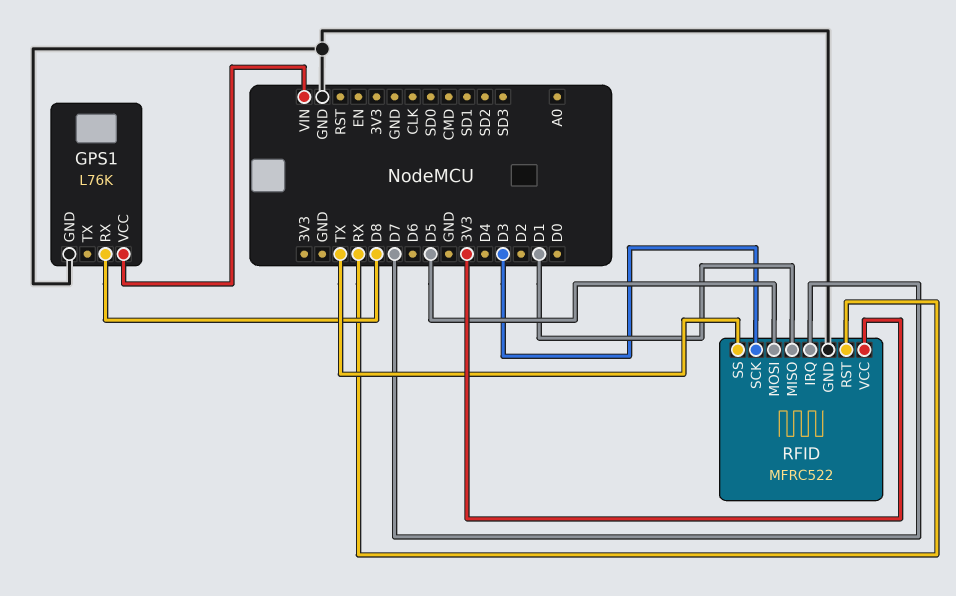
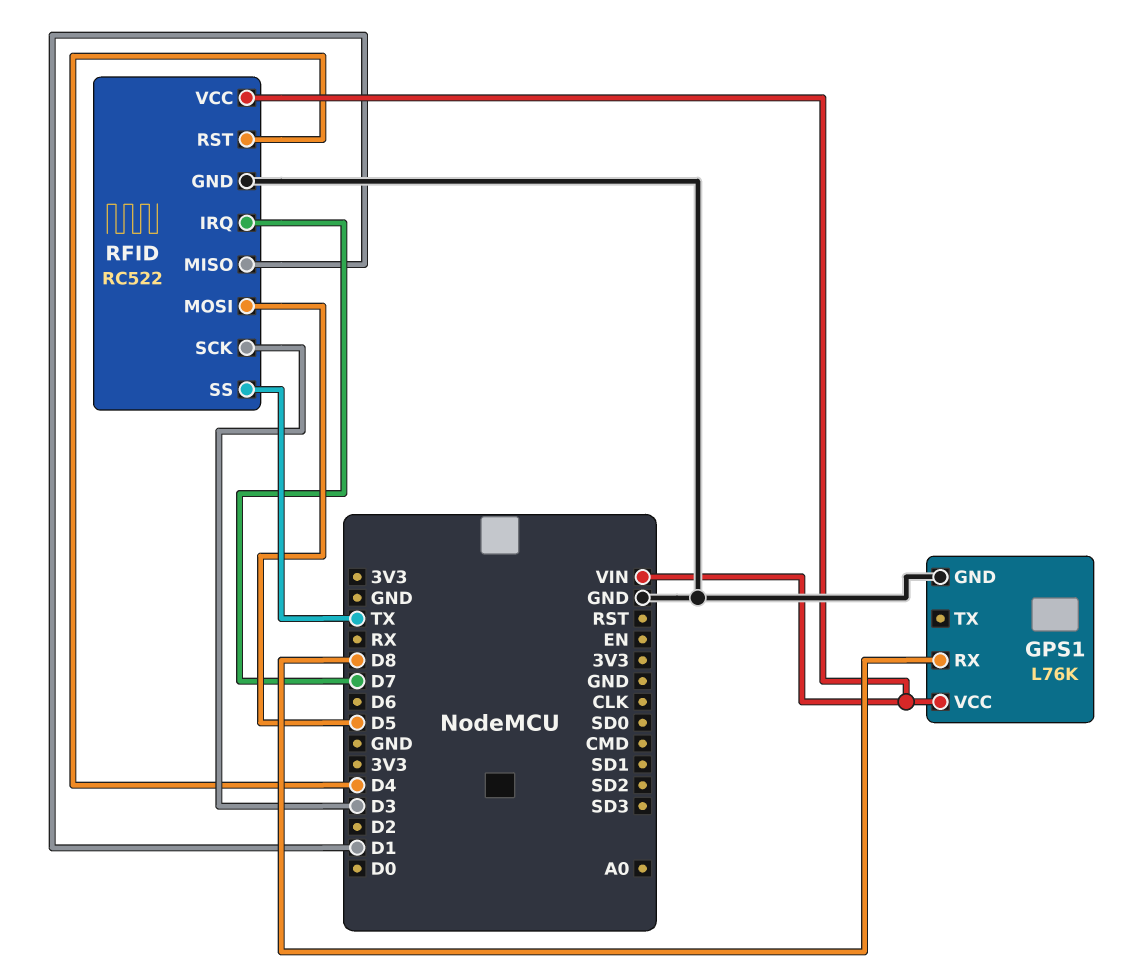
RFID: MFRC522 -> RC522
RFID pin RST: RX -> D4
RFID pin VCC: 3V3 -> VIN

